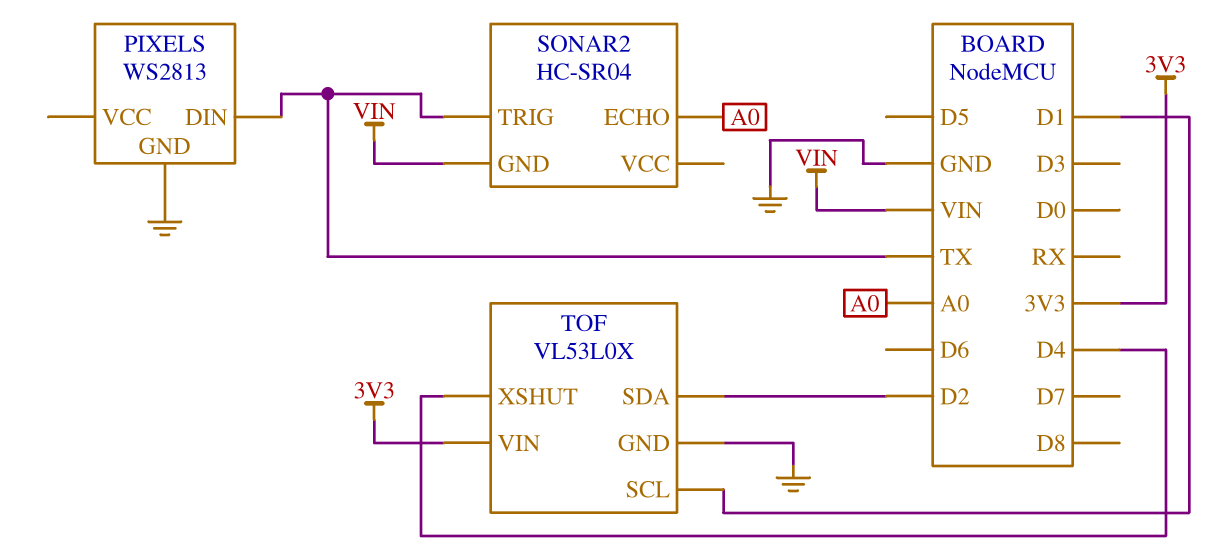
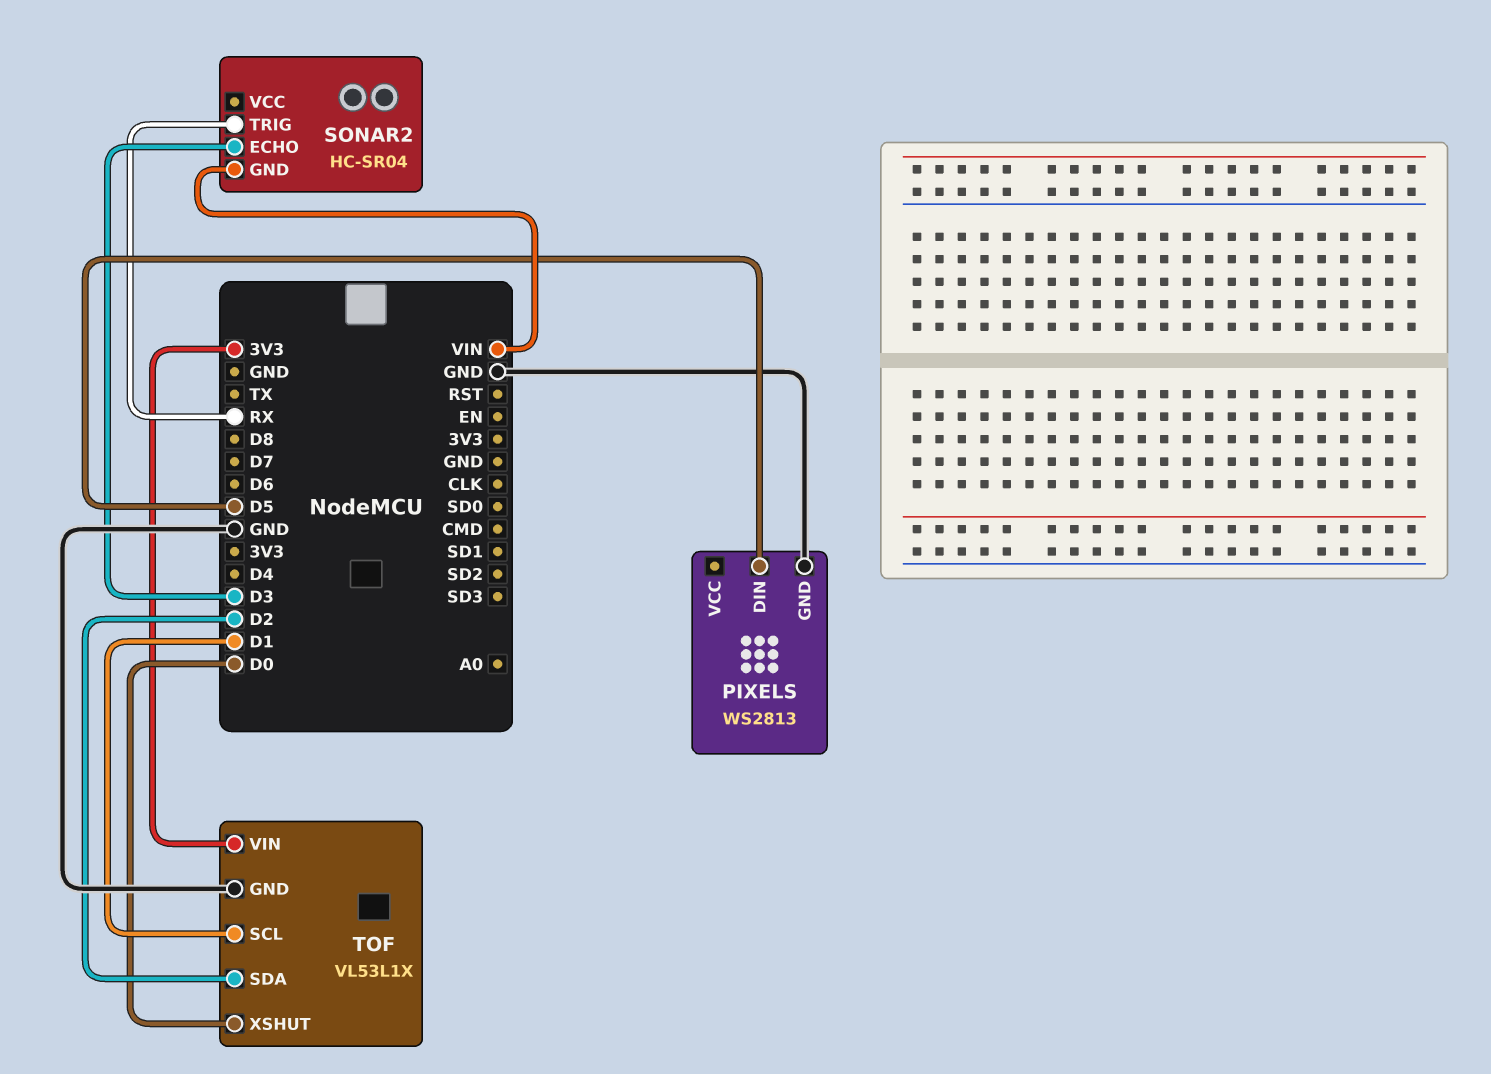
PIXELS pin DIN: TX -> D5
SONAR2 pin ECHO: A0 -> D3
SONAR2 pin TRIG: TX -> RX
TOF: VL53L0X -> VL53L1X
TOF pin XSHUT: D4 -> D0

